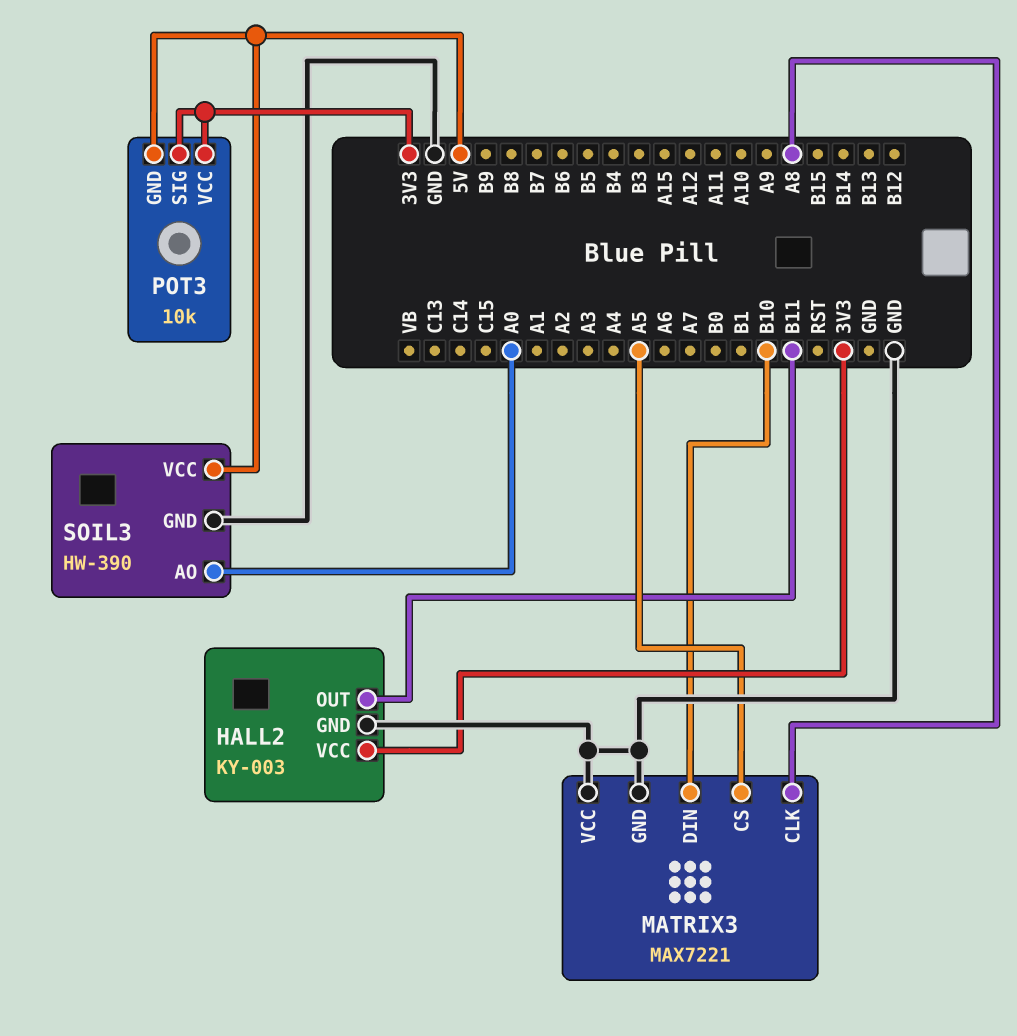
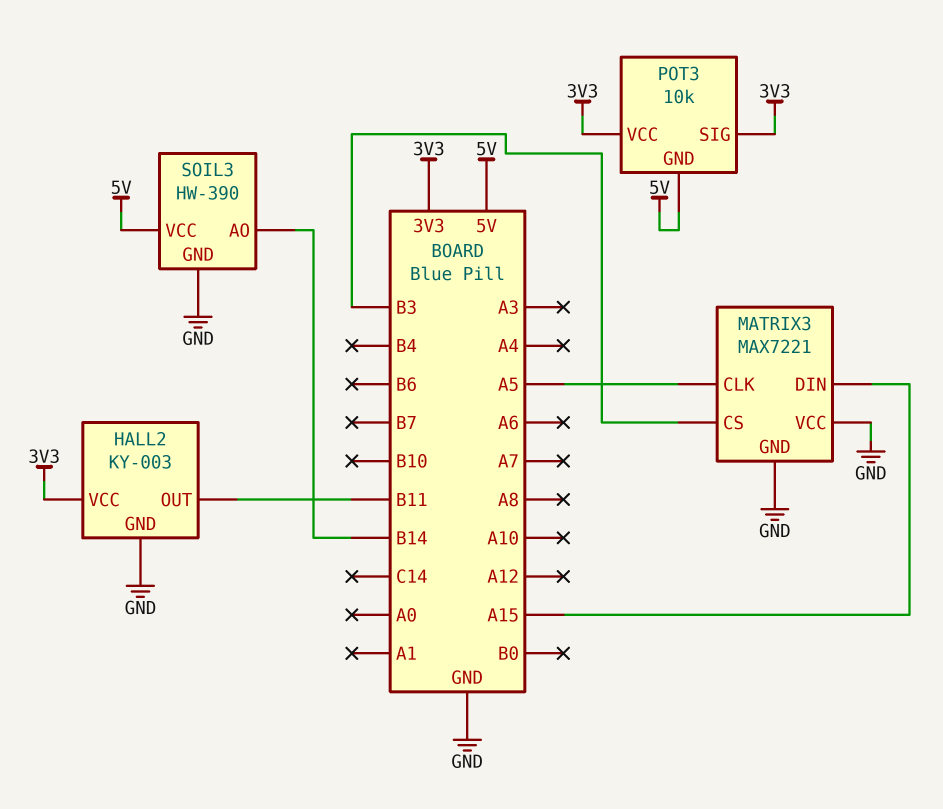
MATRIX3 pin CLK: A8 -> A5
MATRIX3 pin CS: A5 -> B3
MATRIX3 pin DIN: B10 -> A15
SOIL3 pin AO: A0 -> B14

